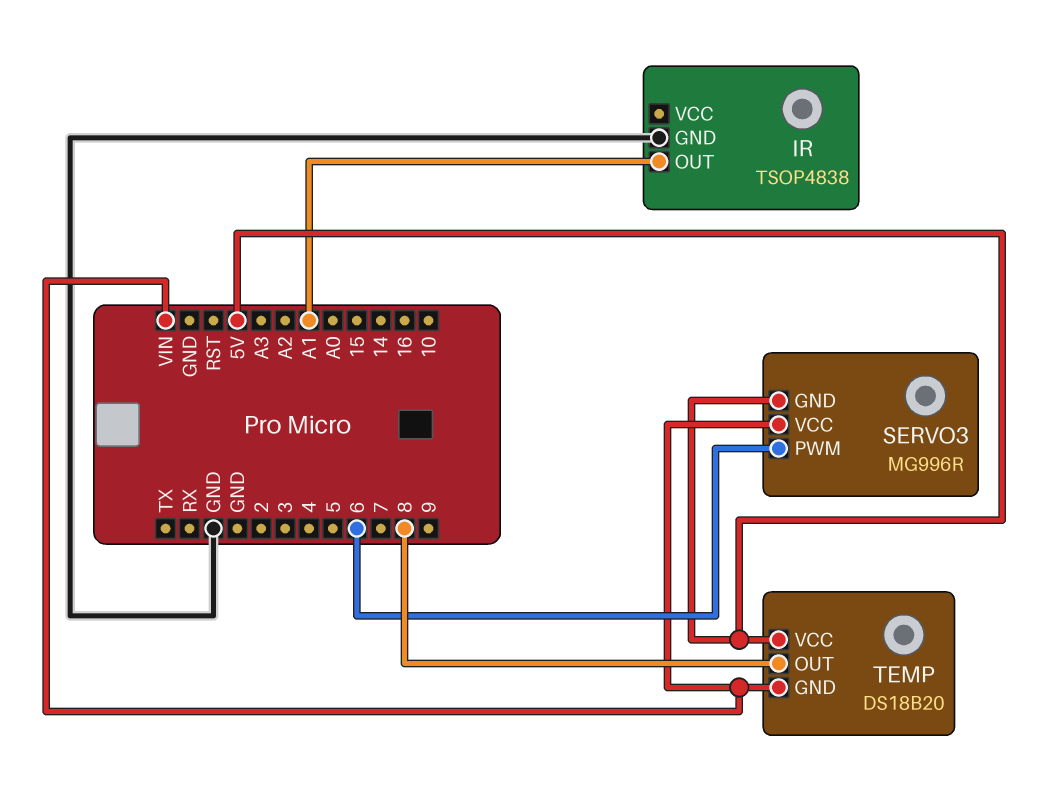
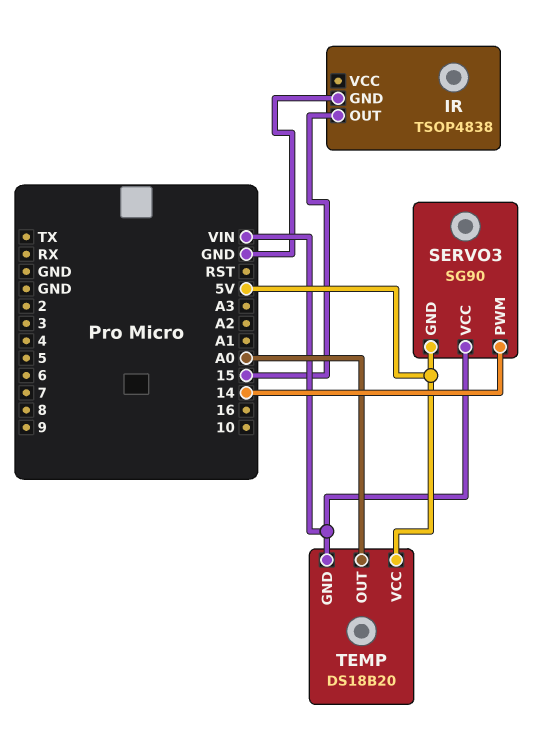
IR pin OUT: A1 -> 15
SERVO3: MG996R -> SG90
SERVO3 pin PWM: 6 -> 14
TEMP pin OUT: 8 -> A0

